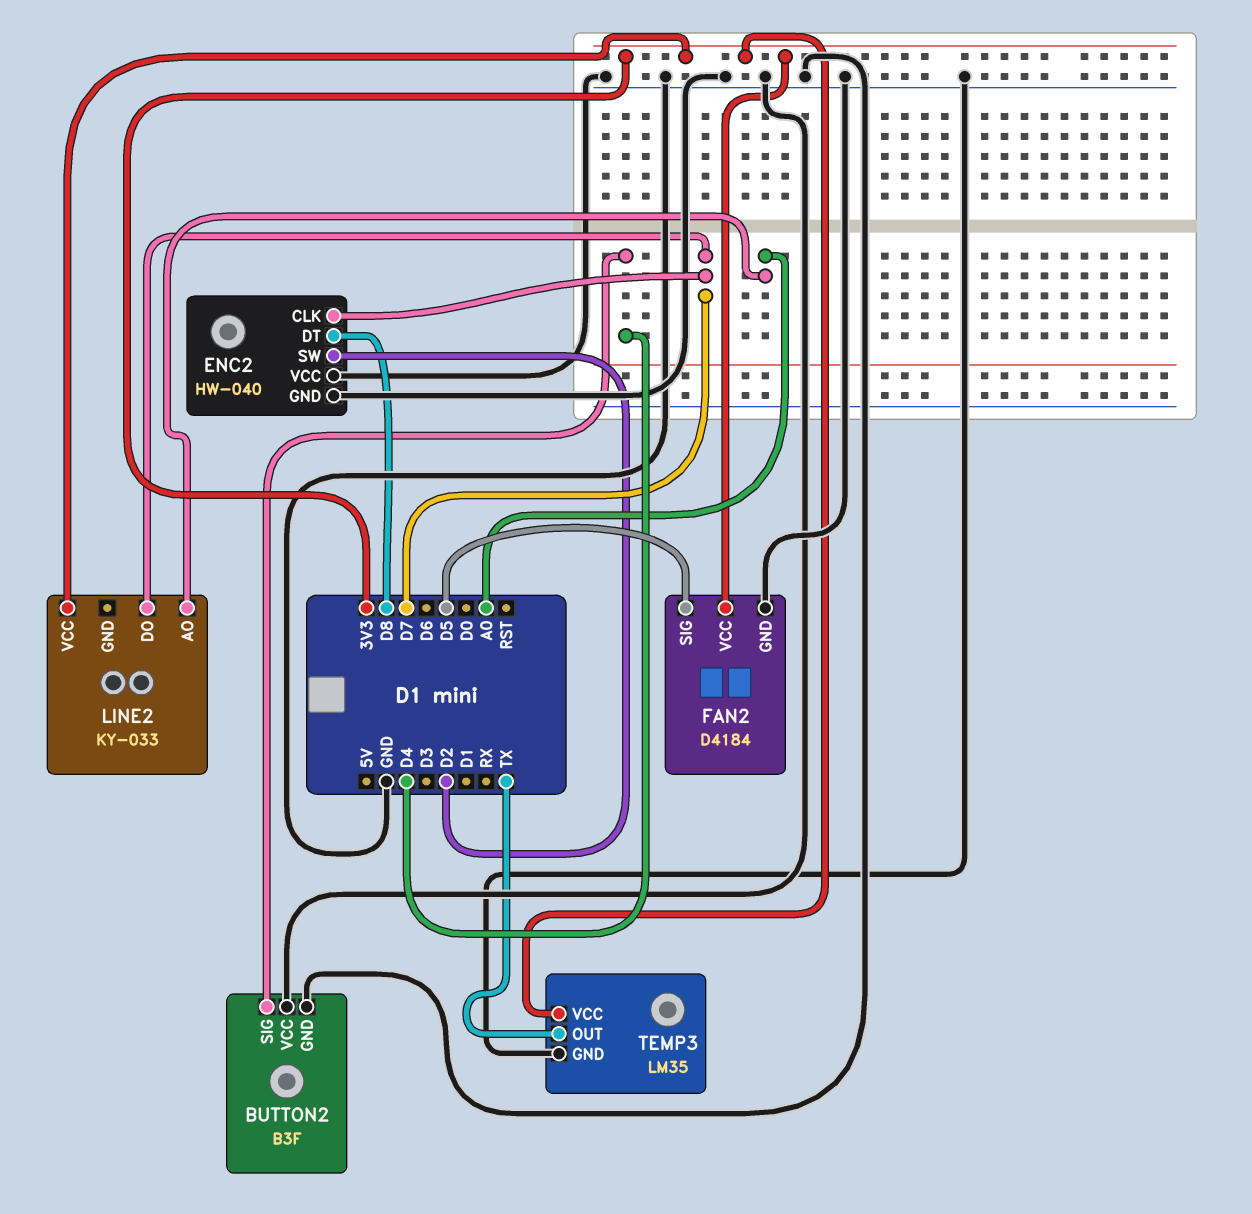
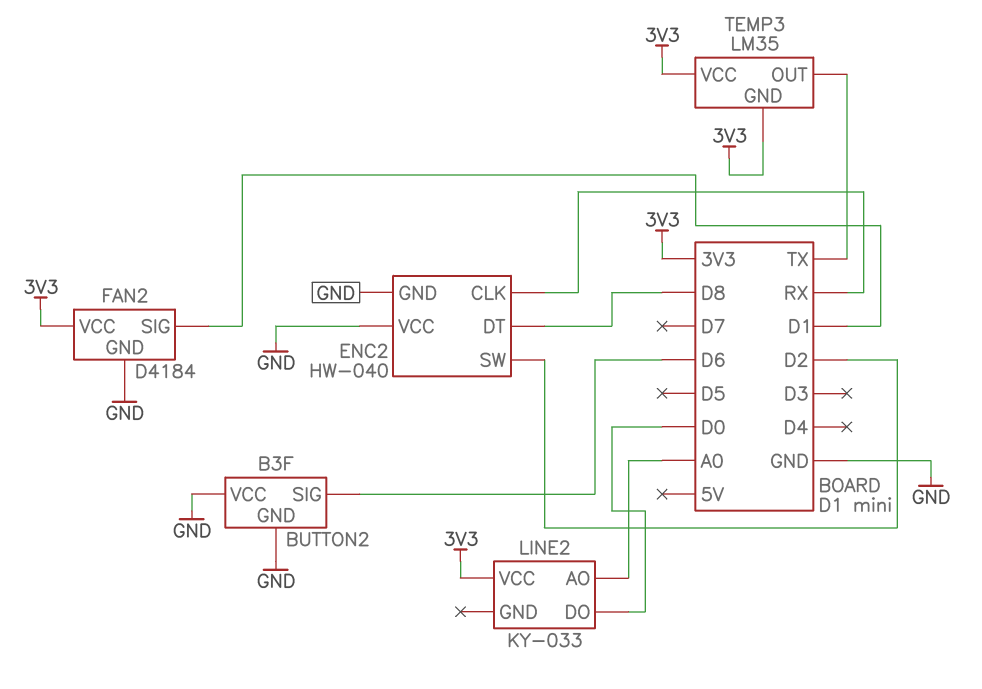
BUTTON2 pin SIG: D4 -> D6
ENC2 pin CLK: D7 -> RX
FAN2 pin SIG: D5 -> D1
LINE2 pin DO: D7 -> D0
TEMP3 pin GND: GND -> 3V3

